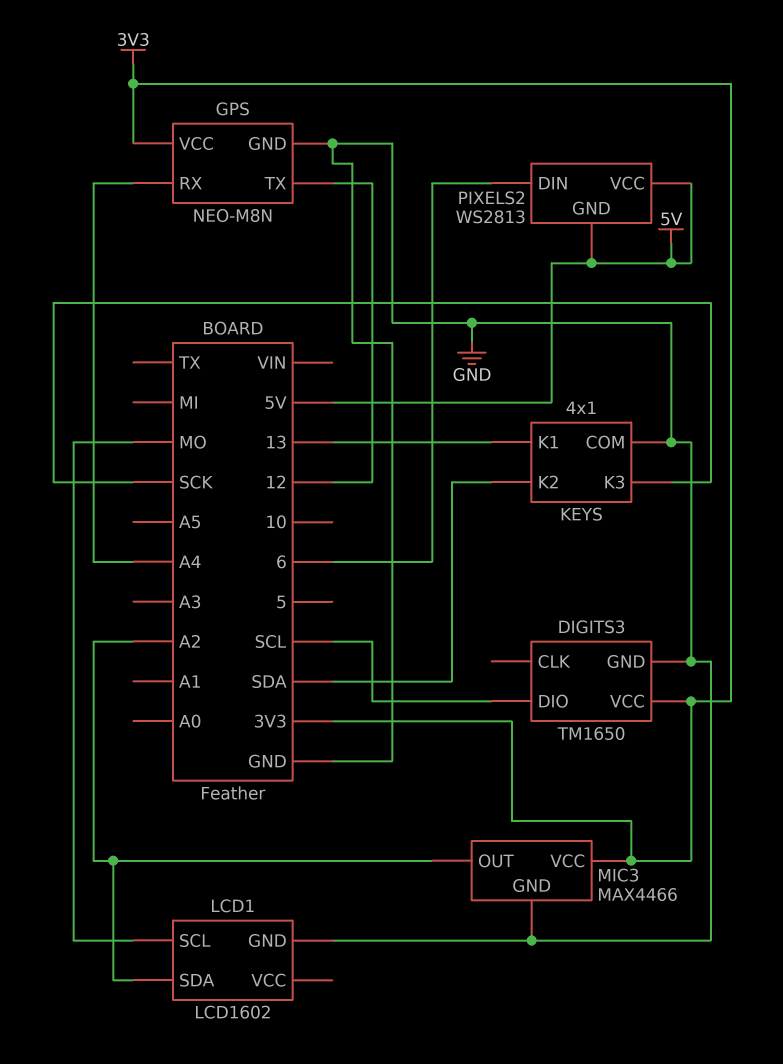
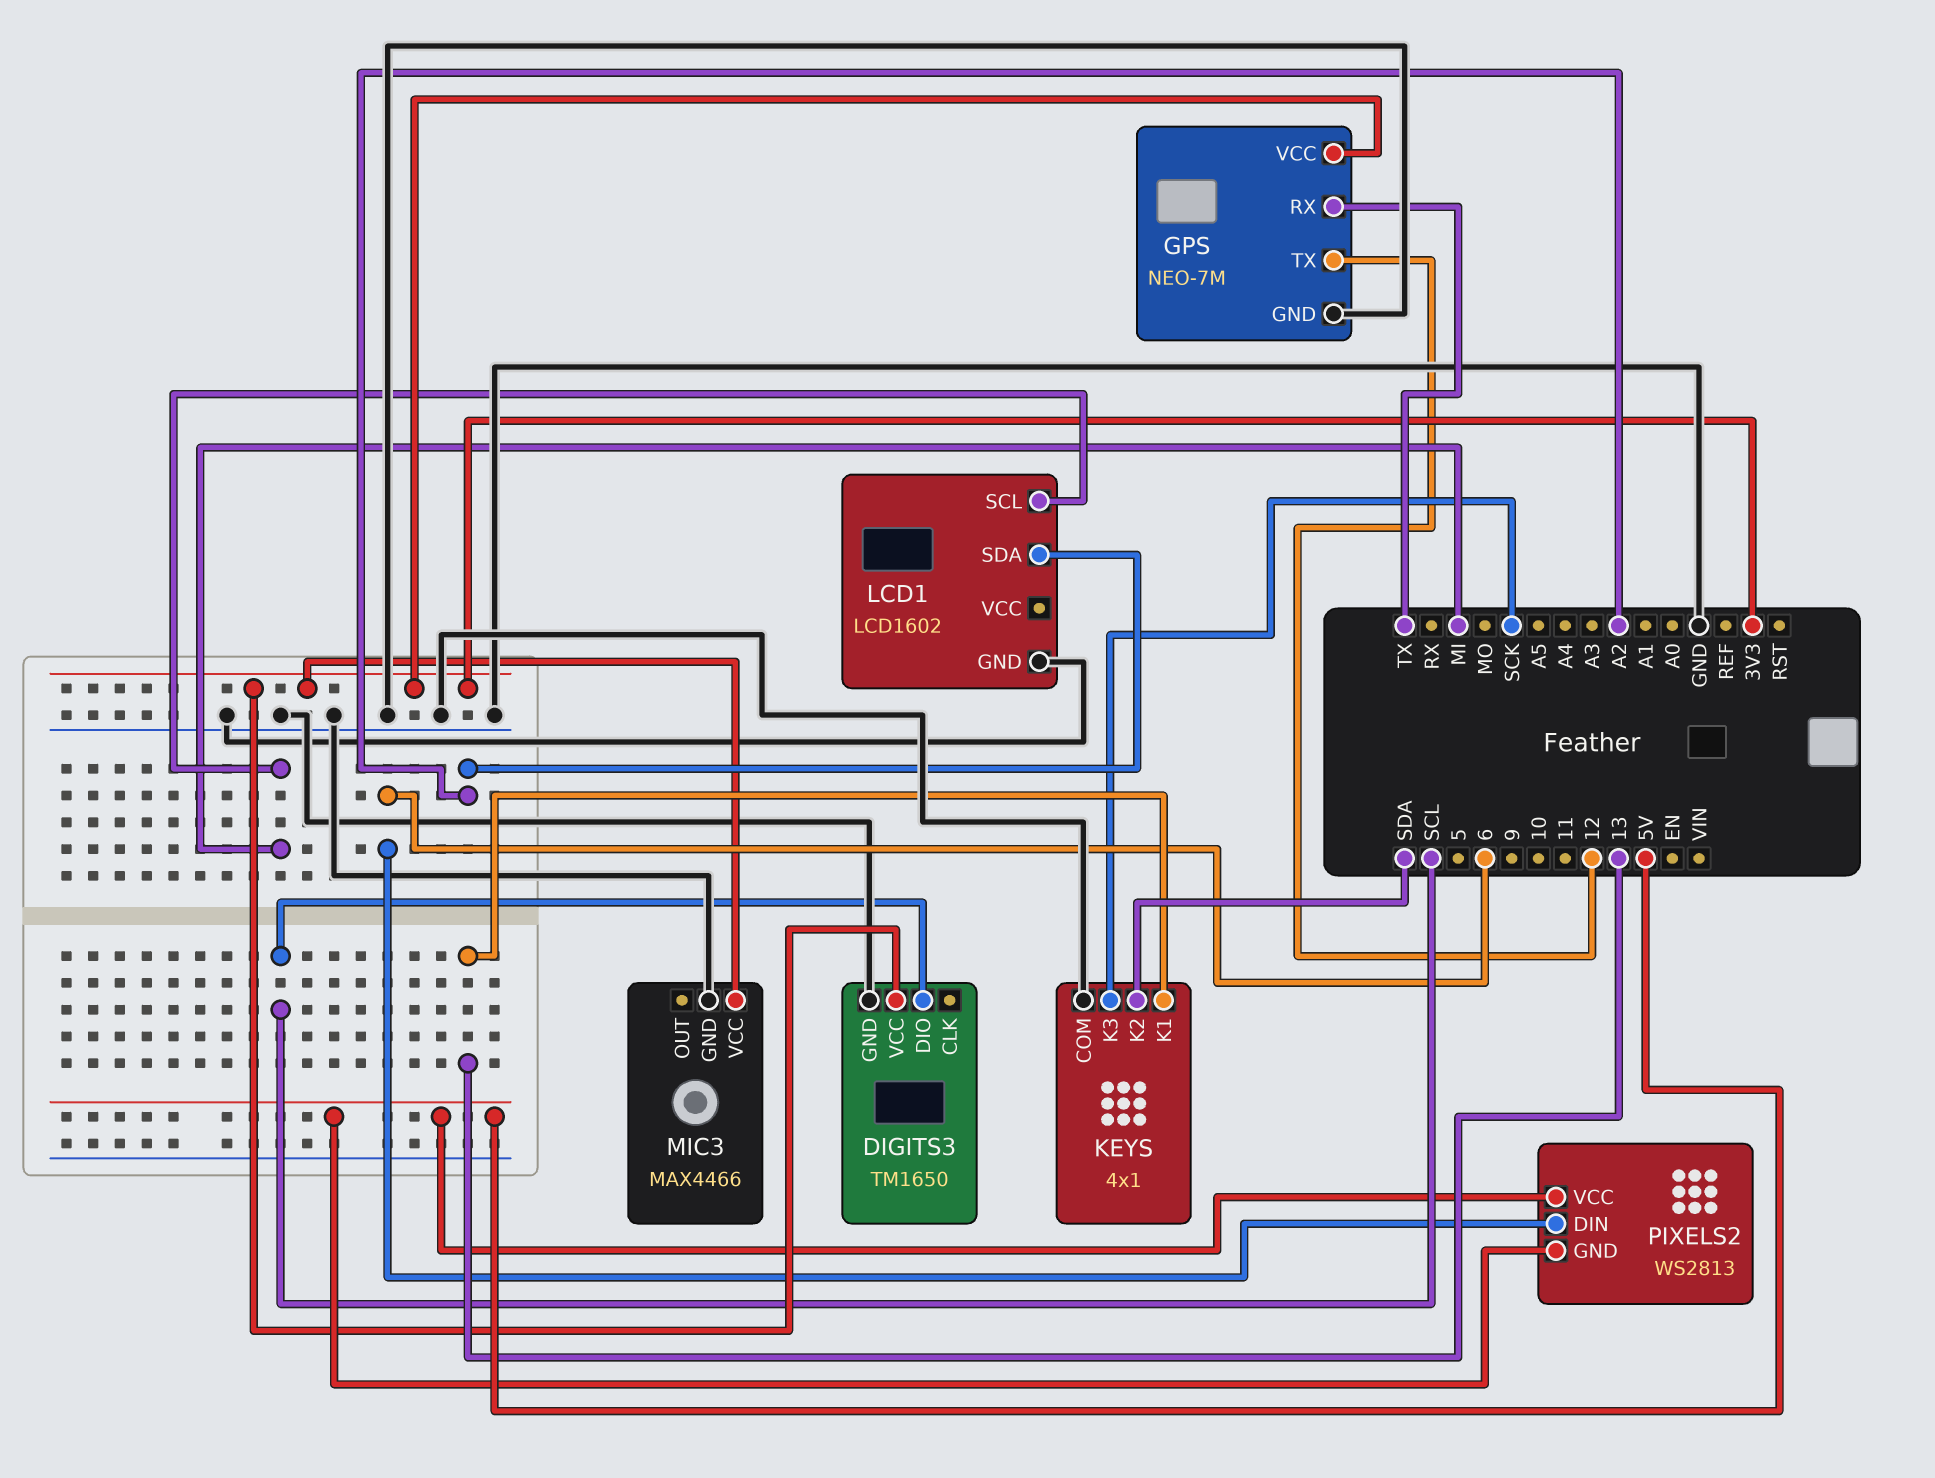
GPS: NEO-M8N -> NEO-7M
GPS pin RX: A4 -> TX
LCD1 pin SCL: MO -> MI
MIC3 pin OUT: A2 -> none

